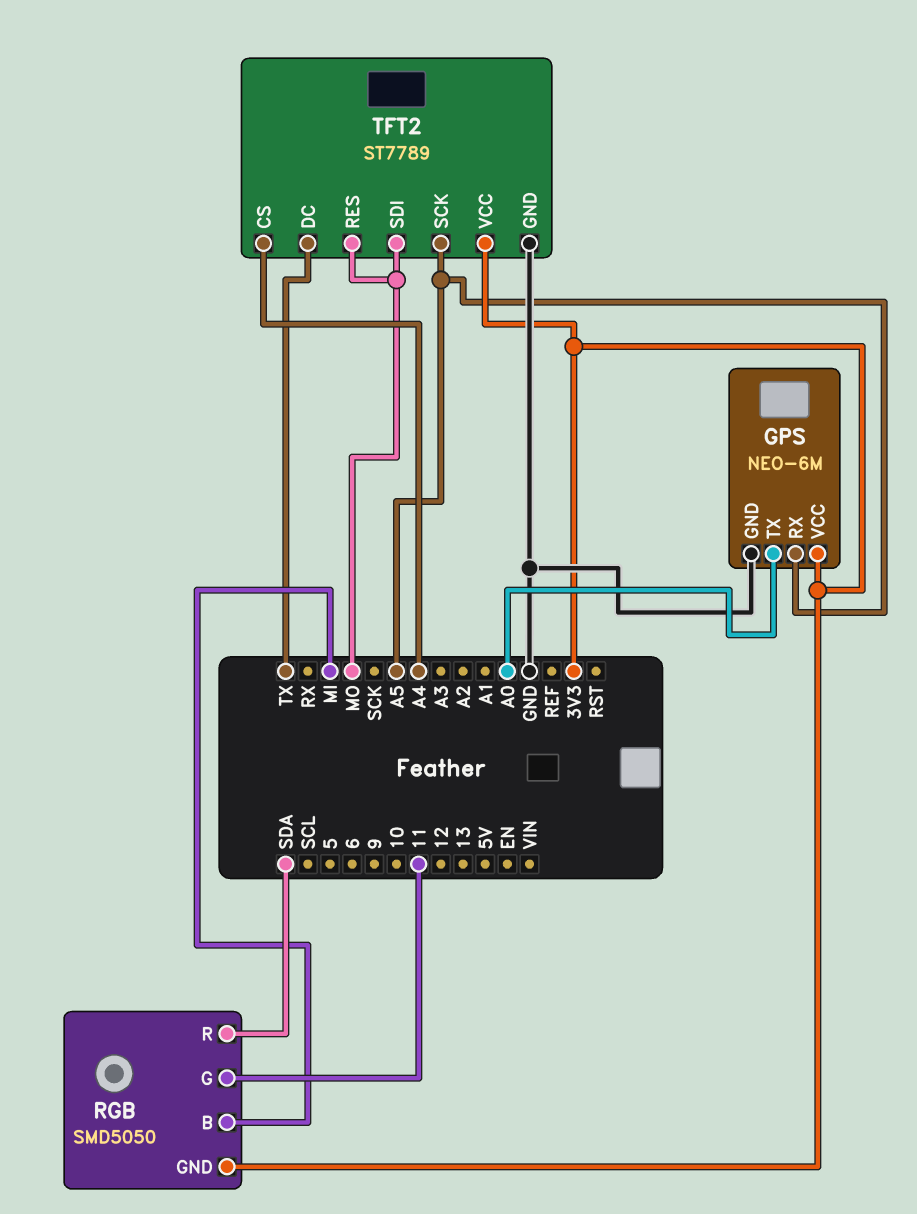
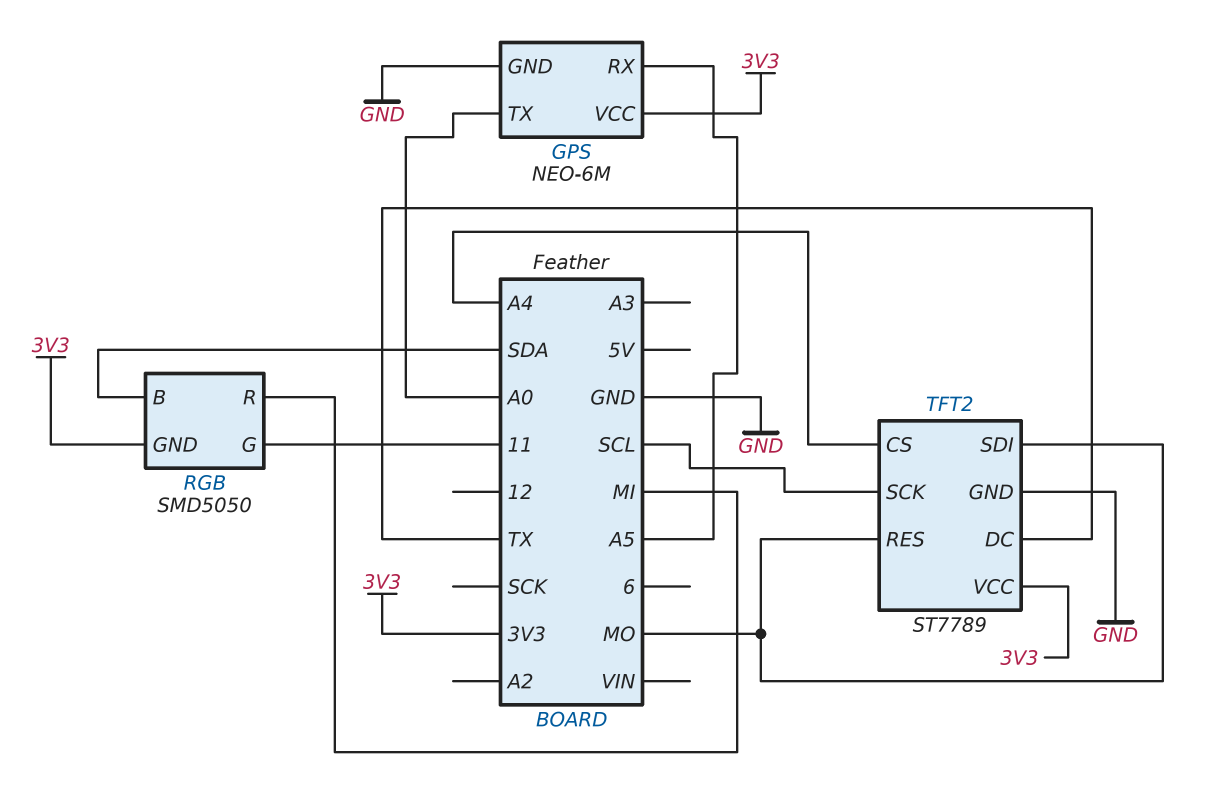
RGB pin B: MI -> SDA
RGB pin R: SDA -> MI
TFT2 pin SCK: A5 -> SCL

